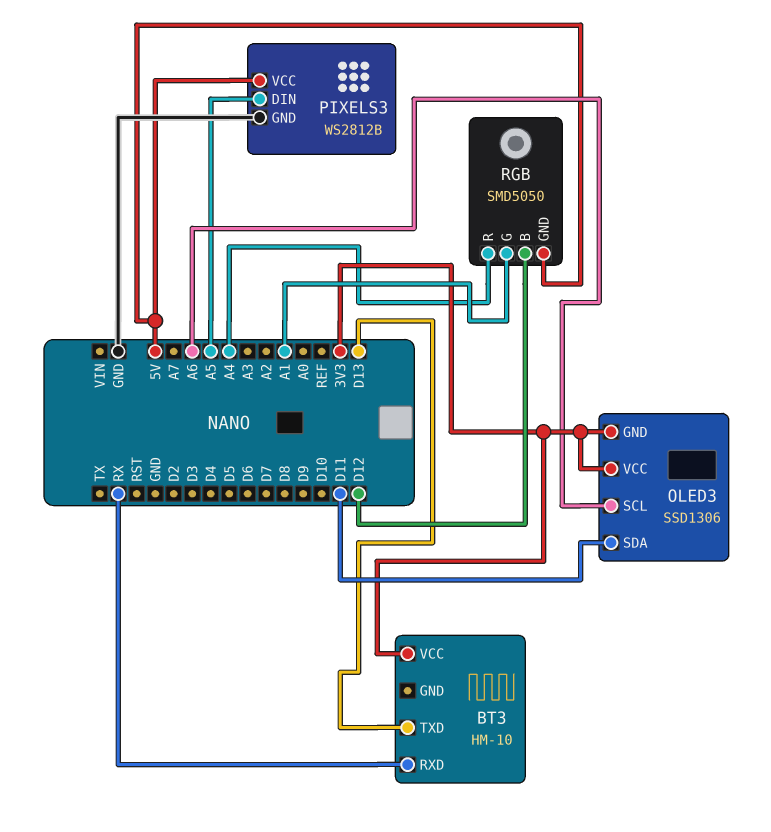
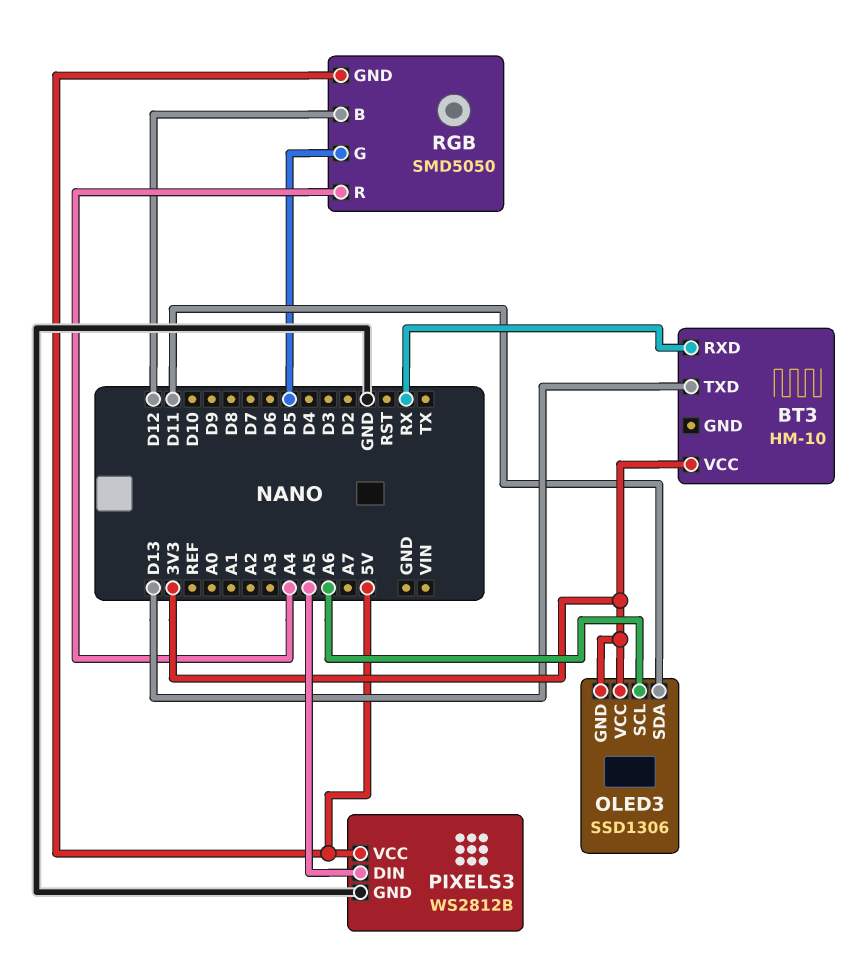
RGB pin G: A1 -> D5

